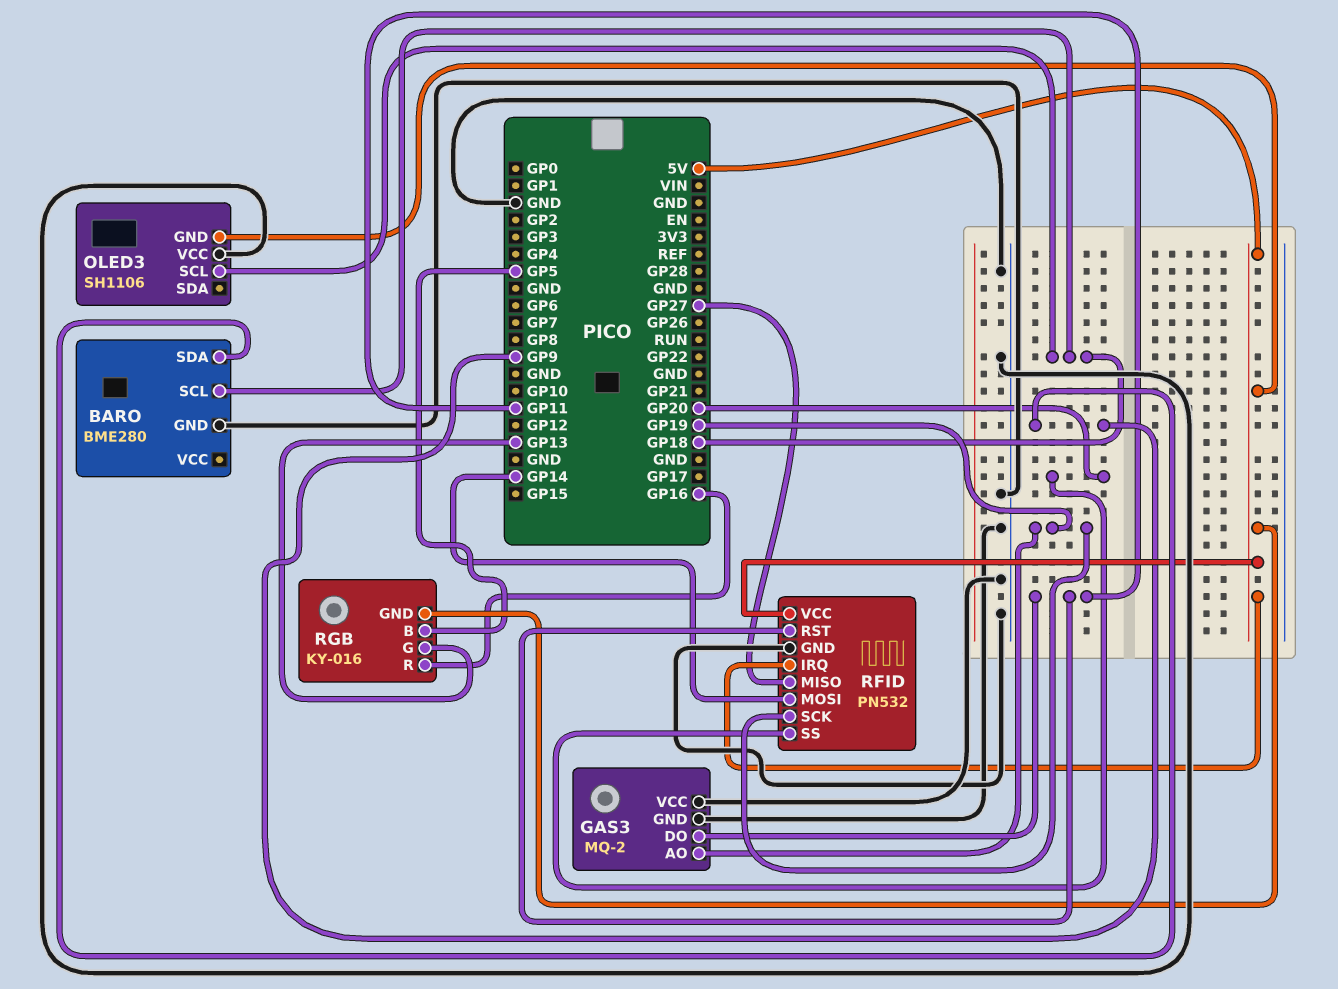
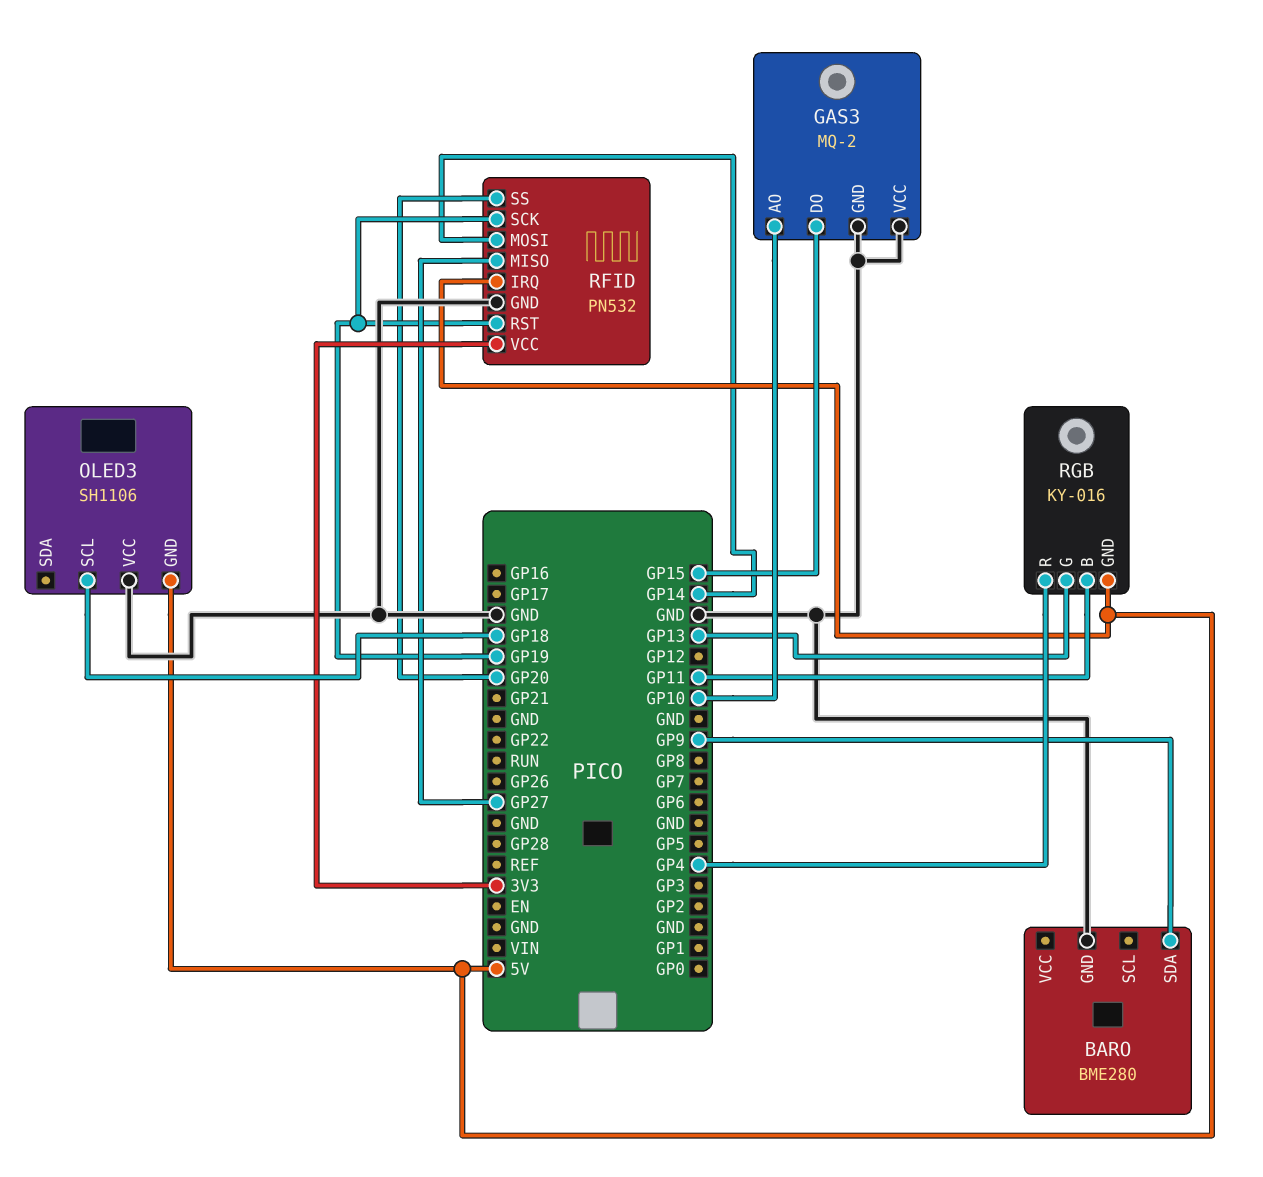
BARO pin SCL: GP18 -> none
GAS3 pin AO: GP19 -> GP10
GAS3 pin DO: GP11 -> GP15
RFID pin RST: GP11 -> GP19
RFID pin VCC: 5V -> 3V3
RGB pin B: GP5 -> GP11
RGB pin R: GP16 -> GP4

